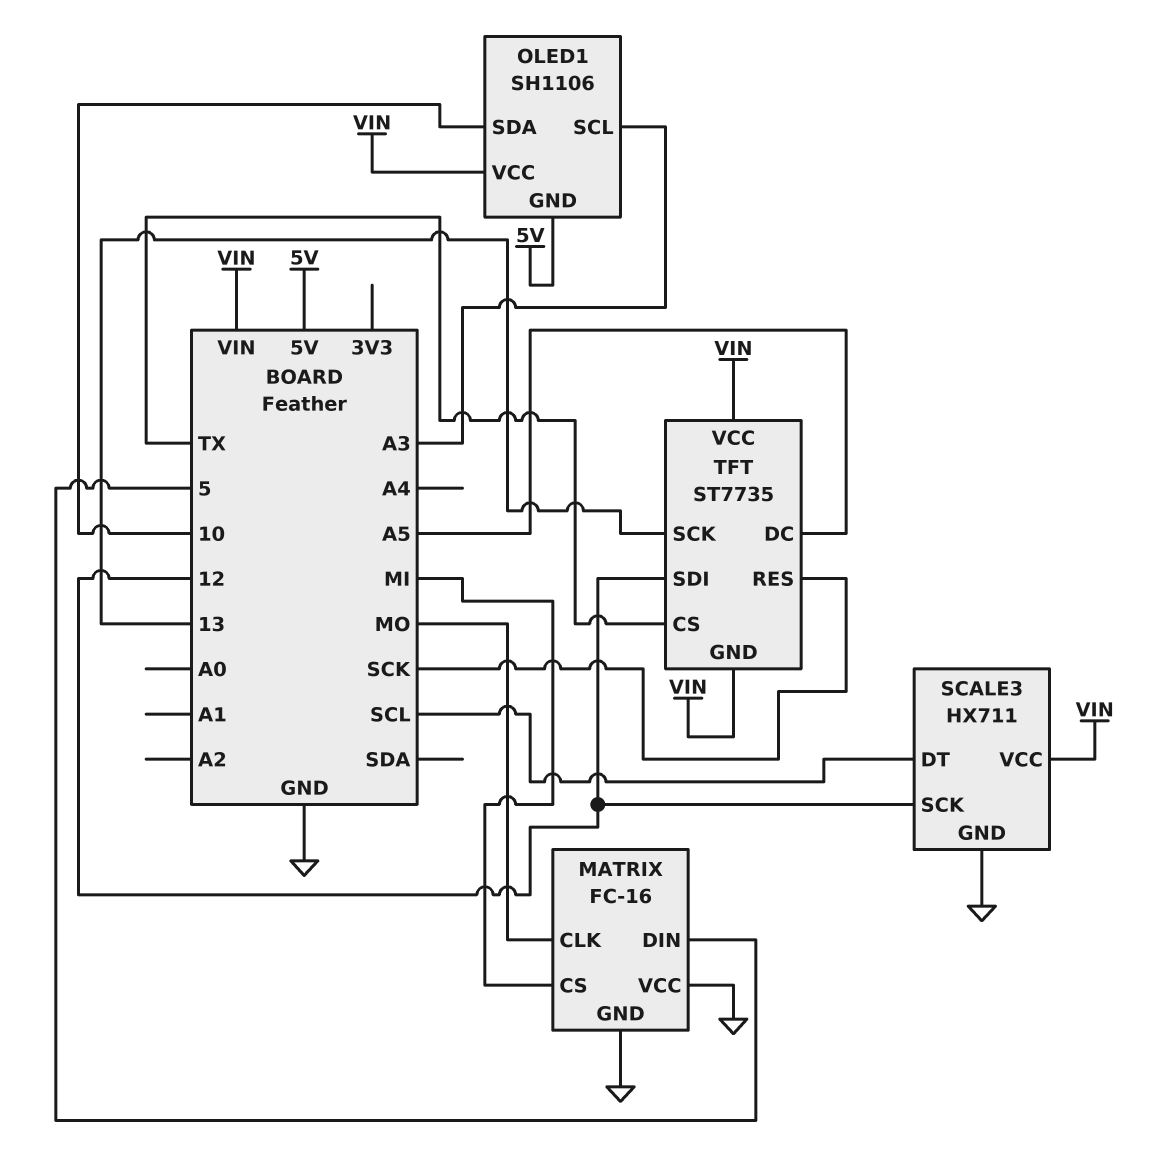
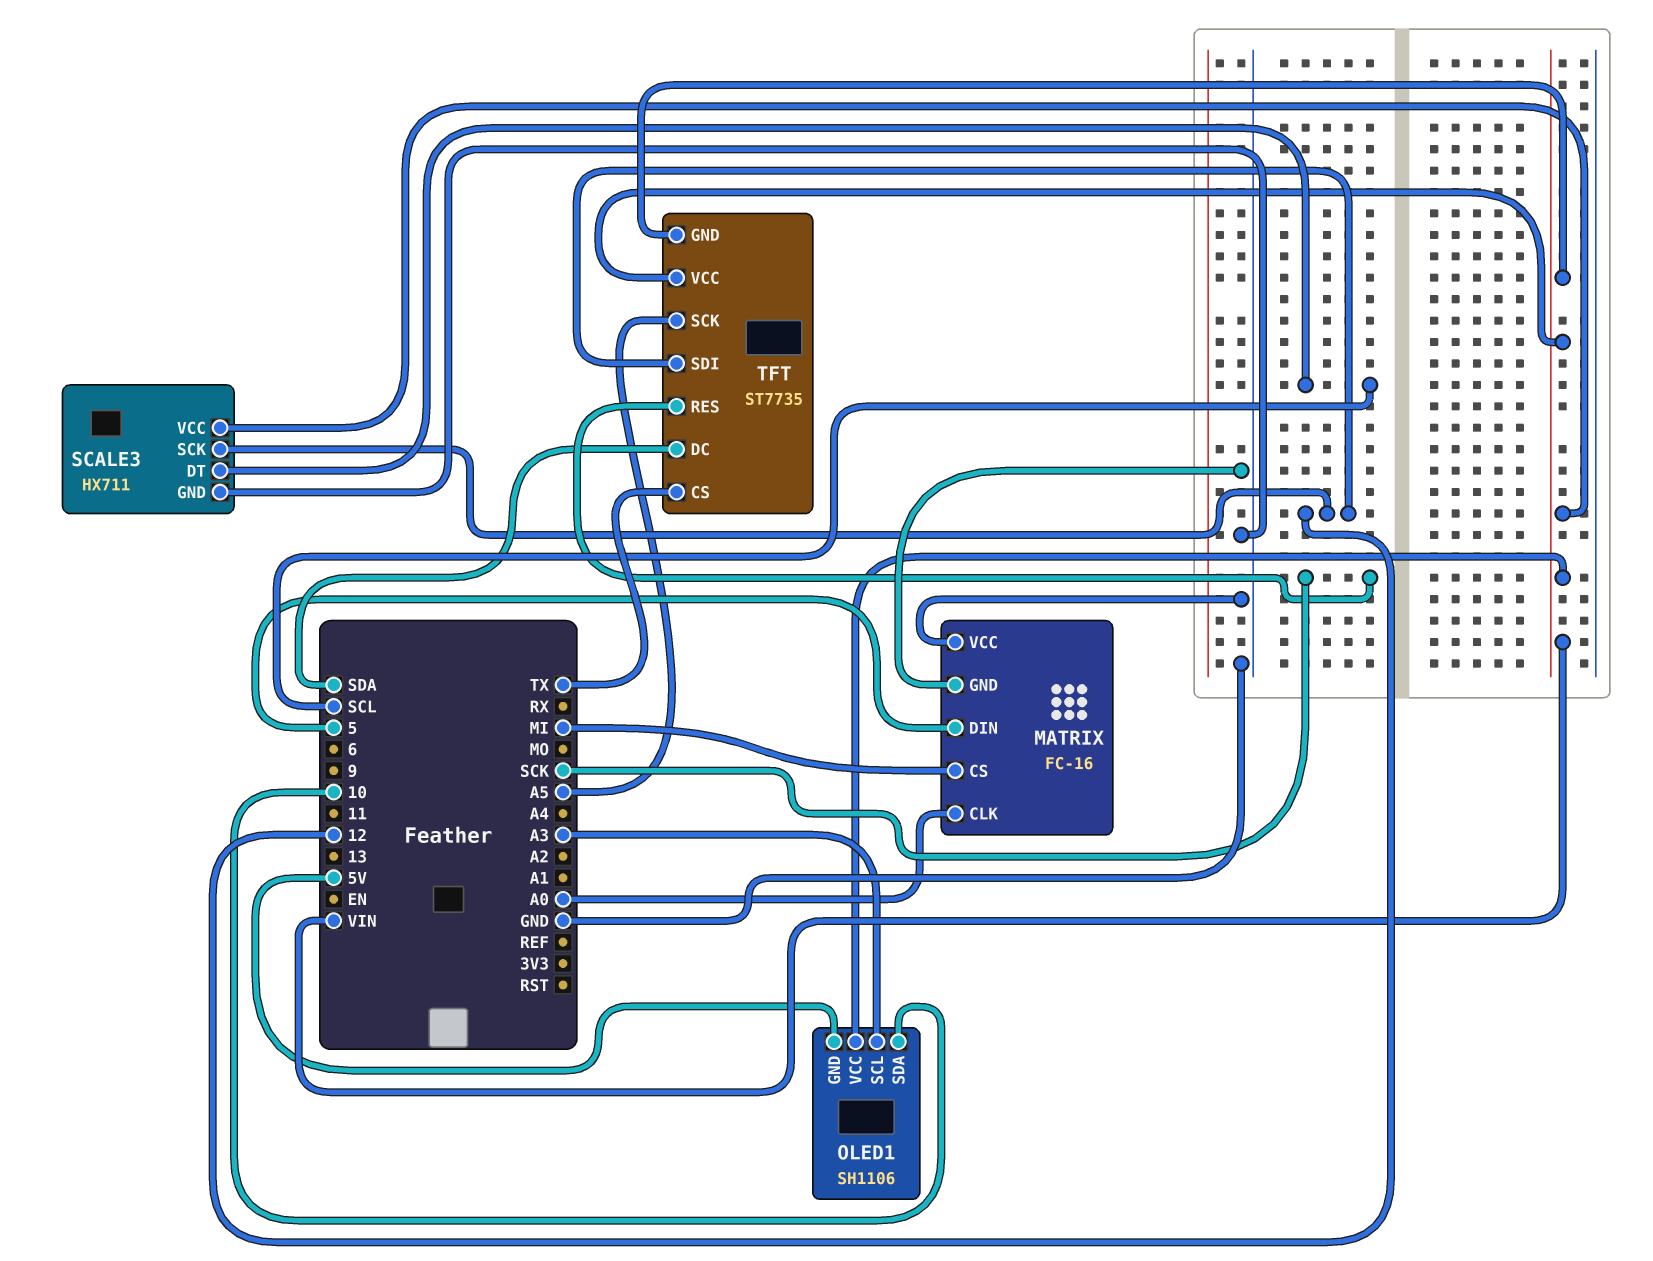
MATRIX pin CLK: MO -> A0
TFT pin DC: A5 -> SDA
TFT pin SCK: 13 -> A5

